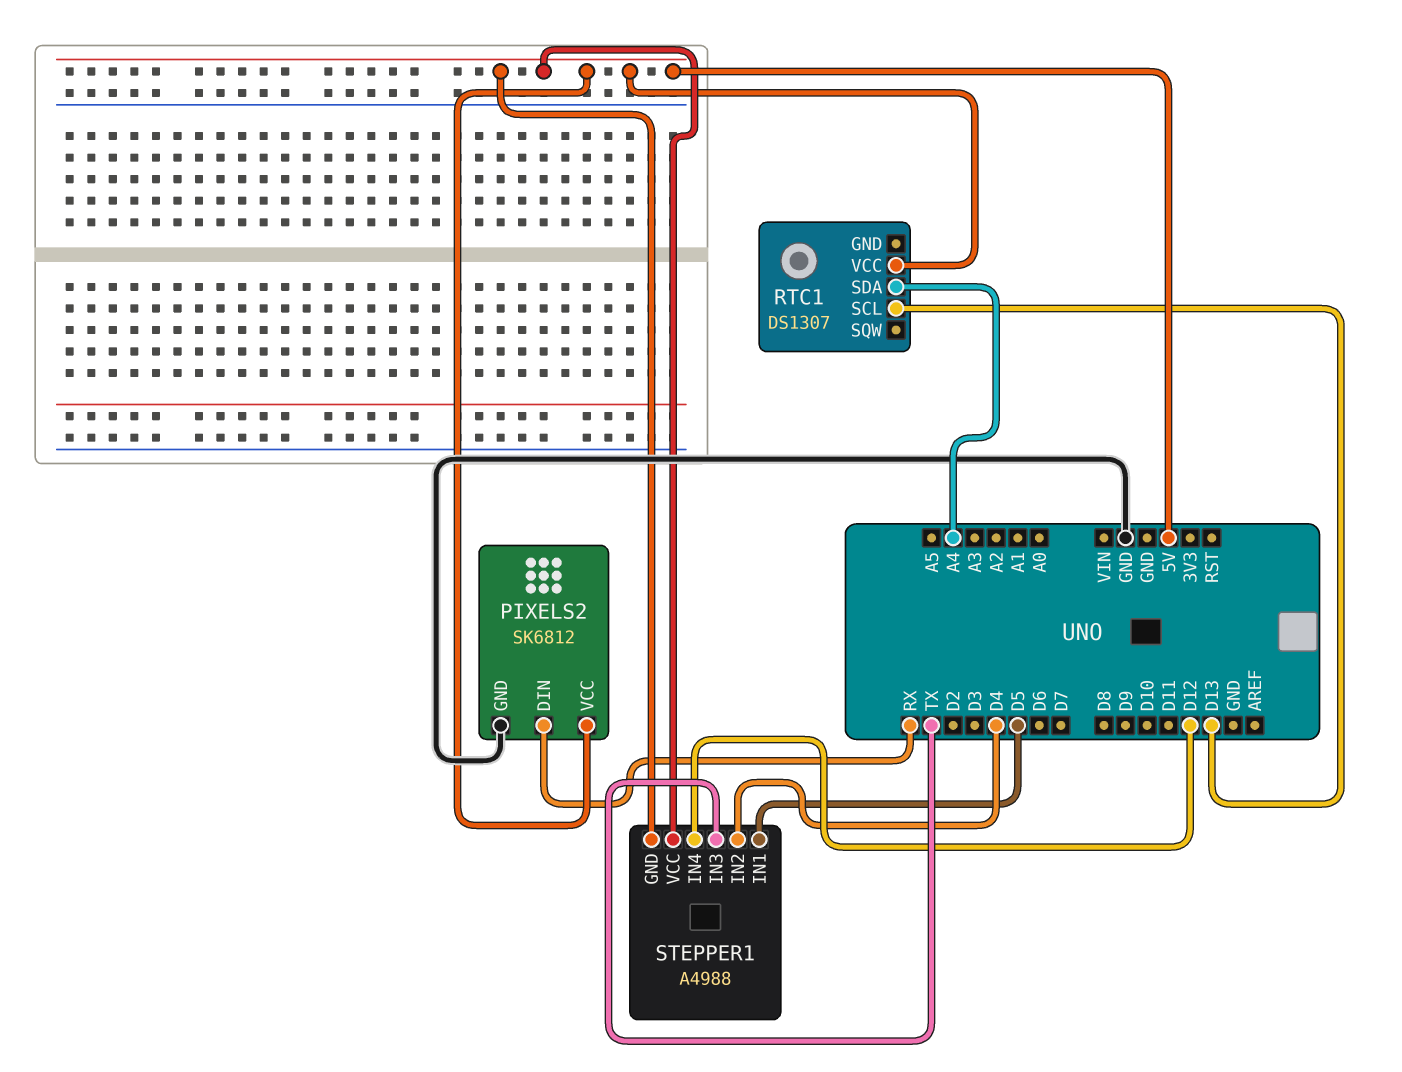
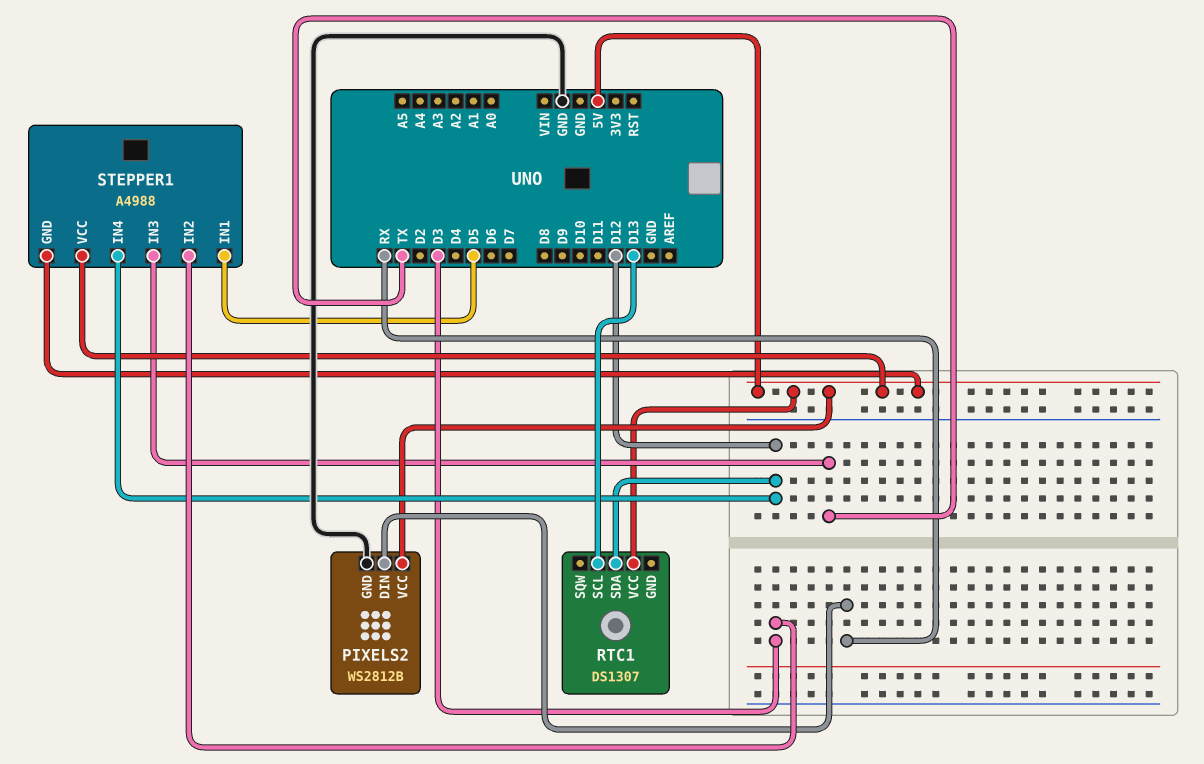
PIXELS2: SK6812 -> WS2812B
RTC1 pin SDA: A4 -> D12
STEPPER1 pin IN2: D4 -> D3

